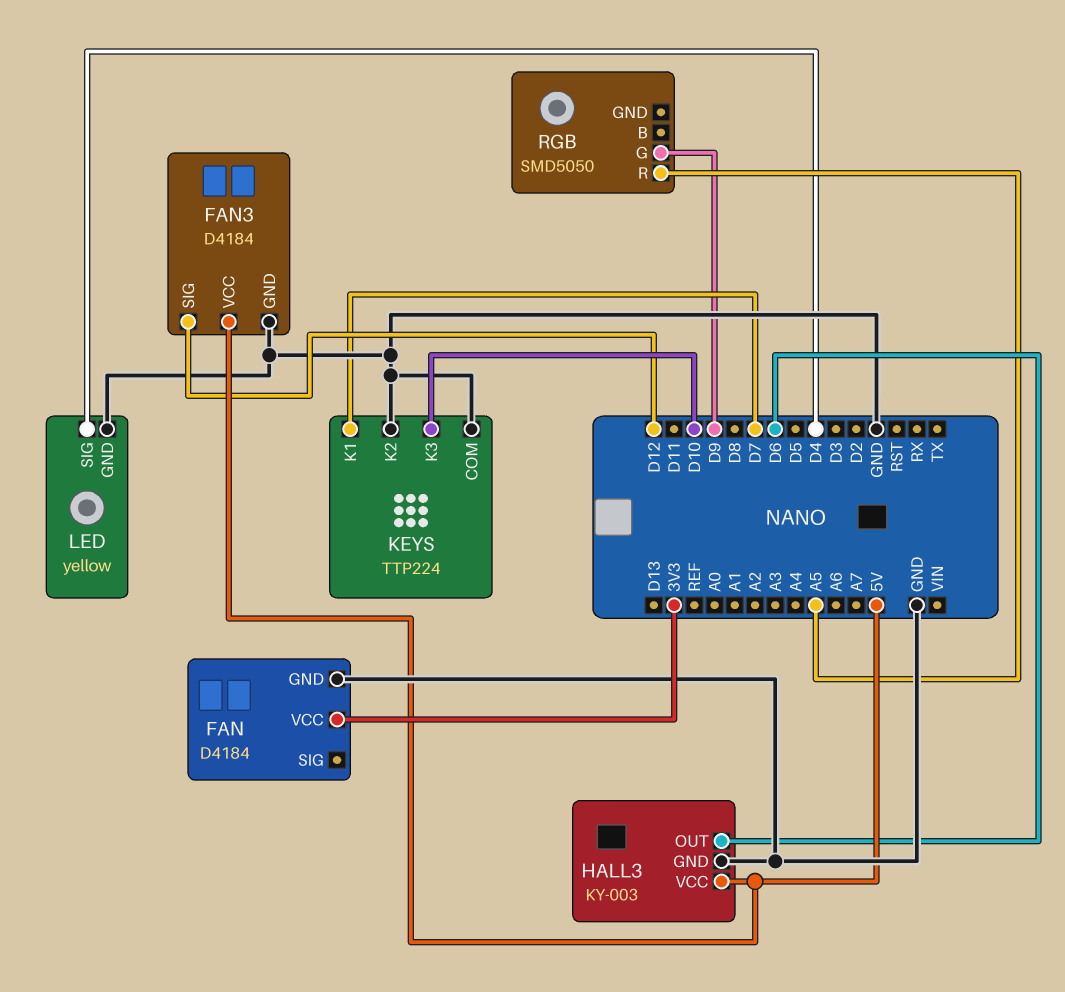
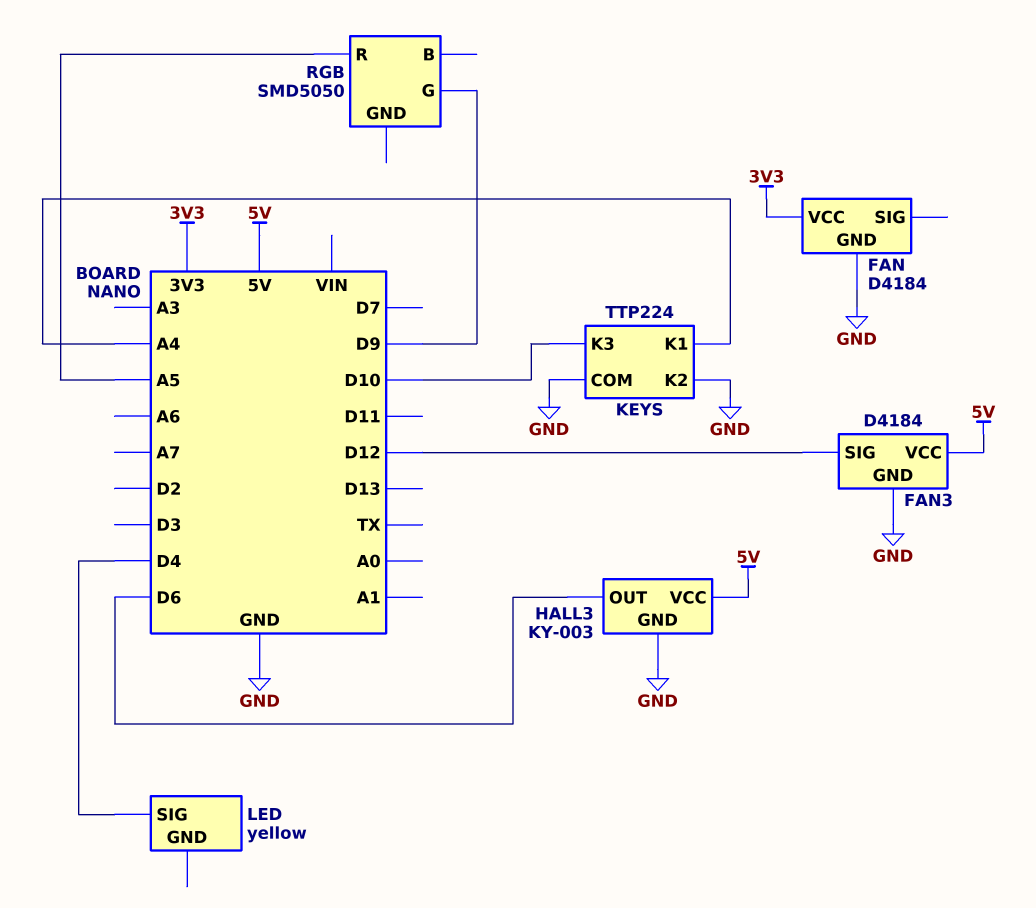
KEYS pin K1: D7 -> A4
LED pin GND: GND -> none

